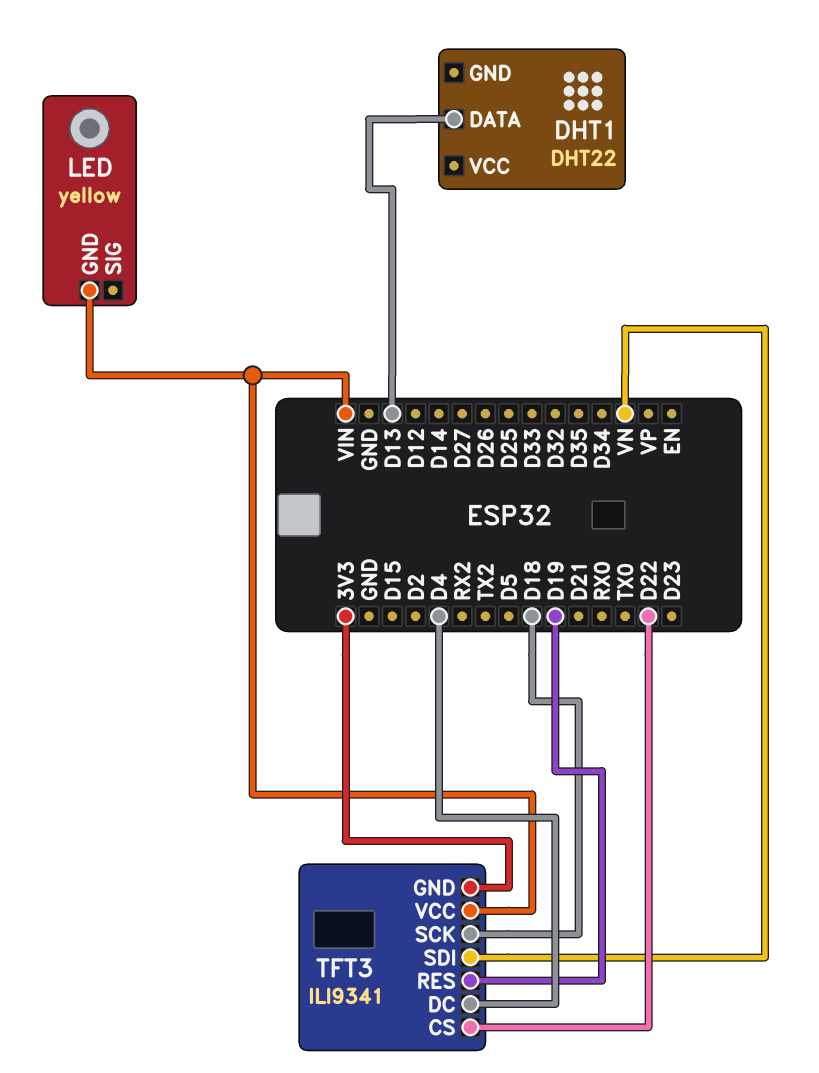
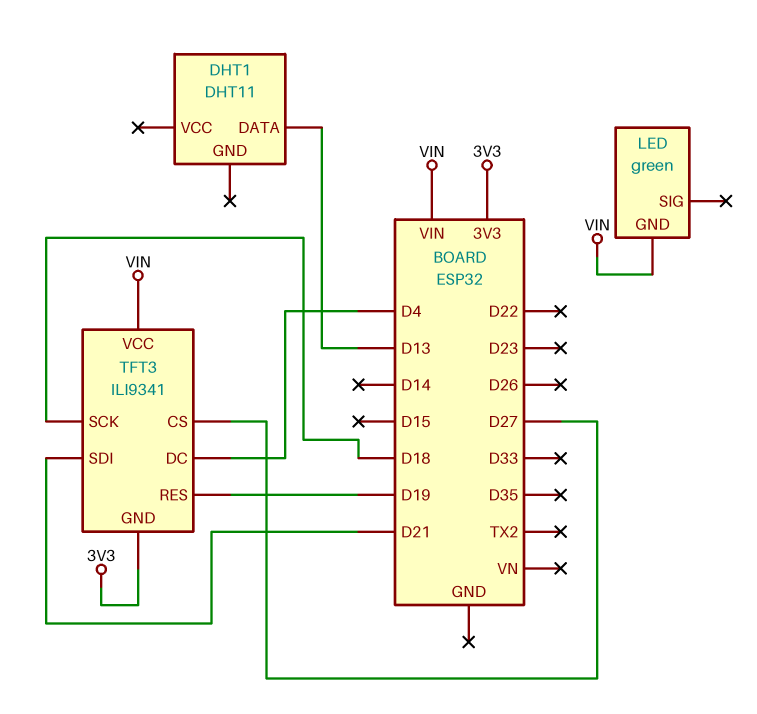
DHT1: DHT22 -> DHT11
LED: yellow -> green
TFT3 pin CS: D22 -> D27
TFT3 pin SDI: VN -> D21

